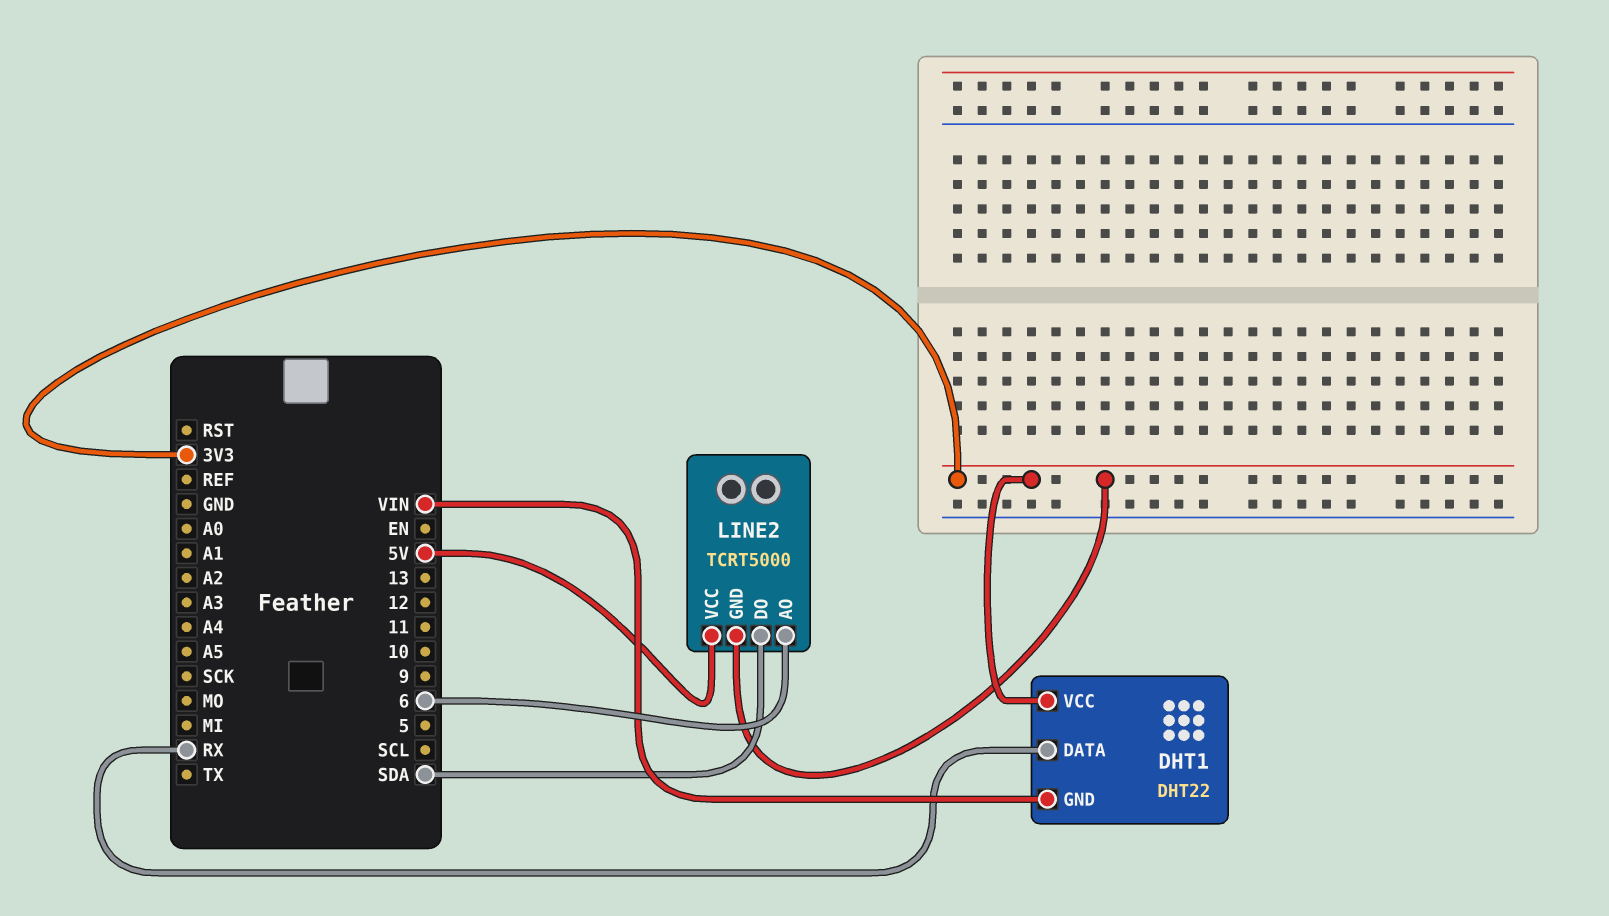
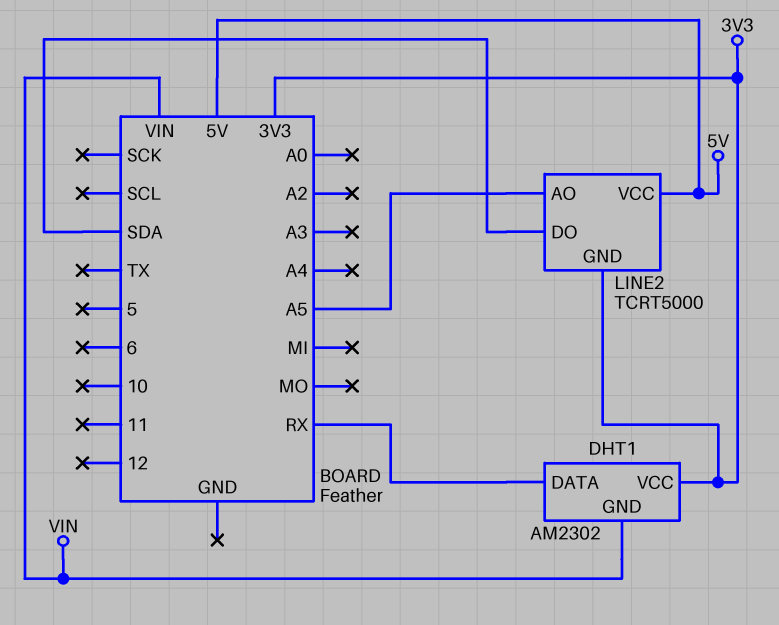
DHT1: DHT22 -> AM2302
LINE2 pin AO: 6 -> A5

